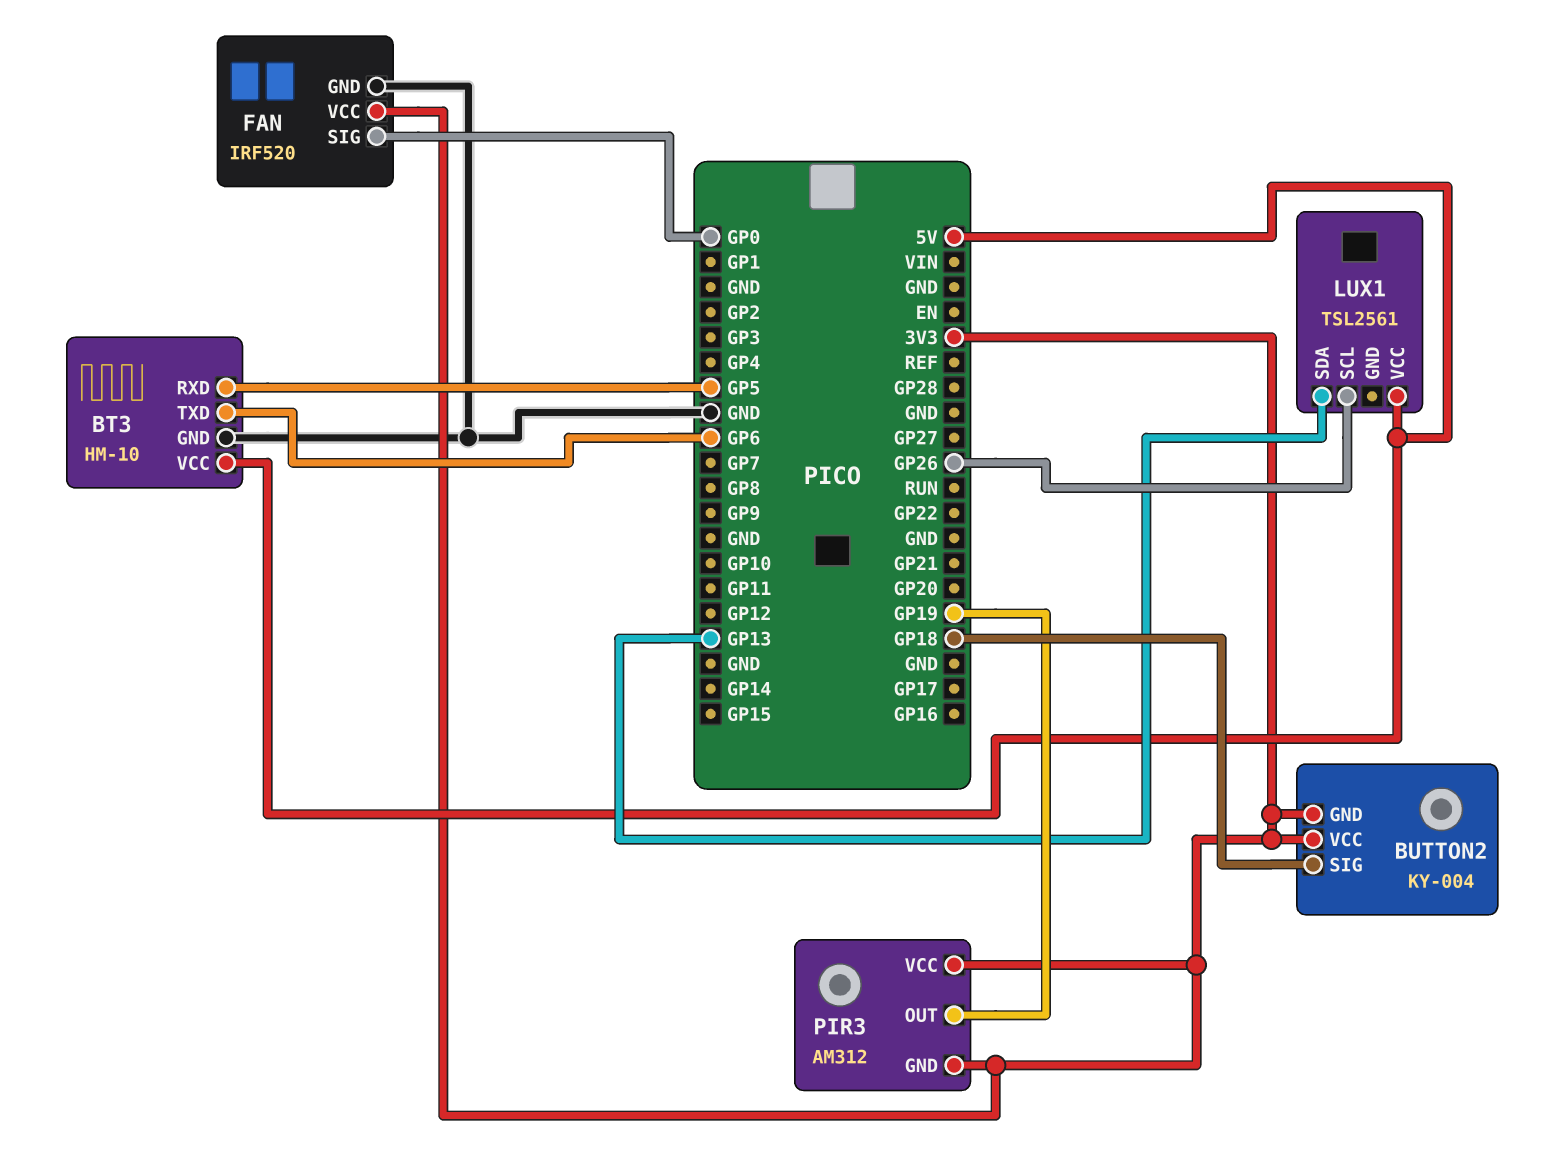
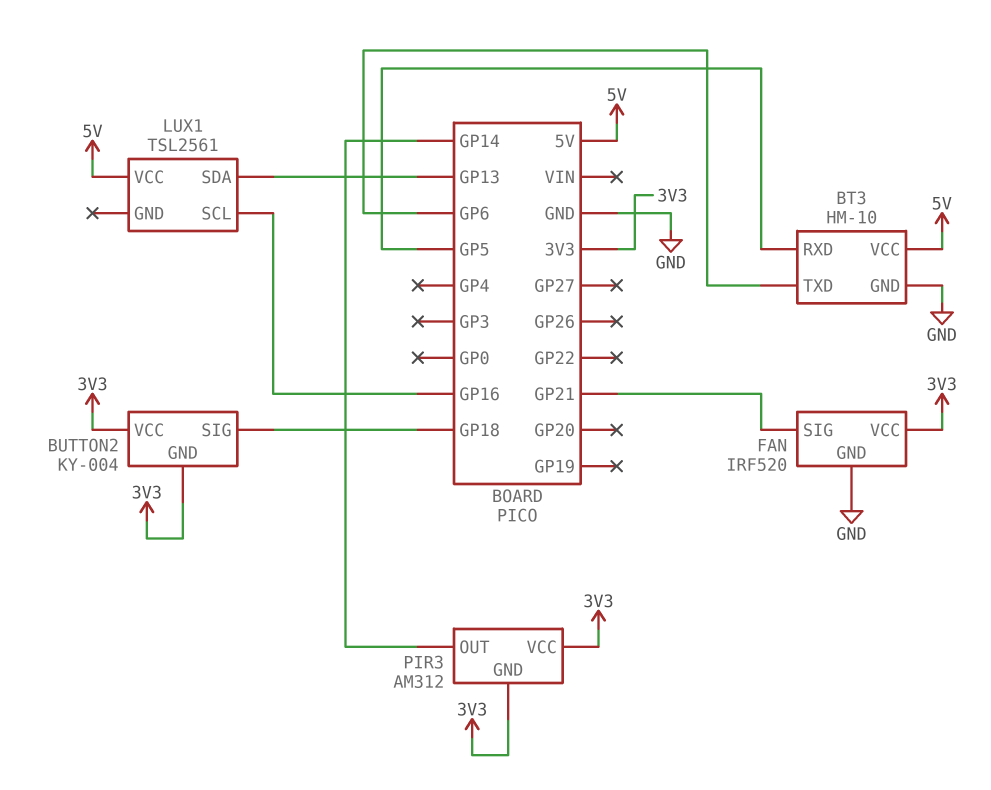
FAN pin SIG: GP0 -> GP21
LUX1 pin SCL: GP26 -> GP16
PIR3 pin OUT: GP19 -> GP14

